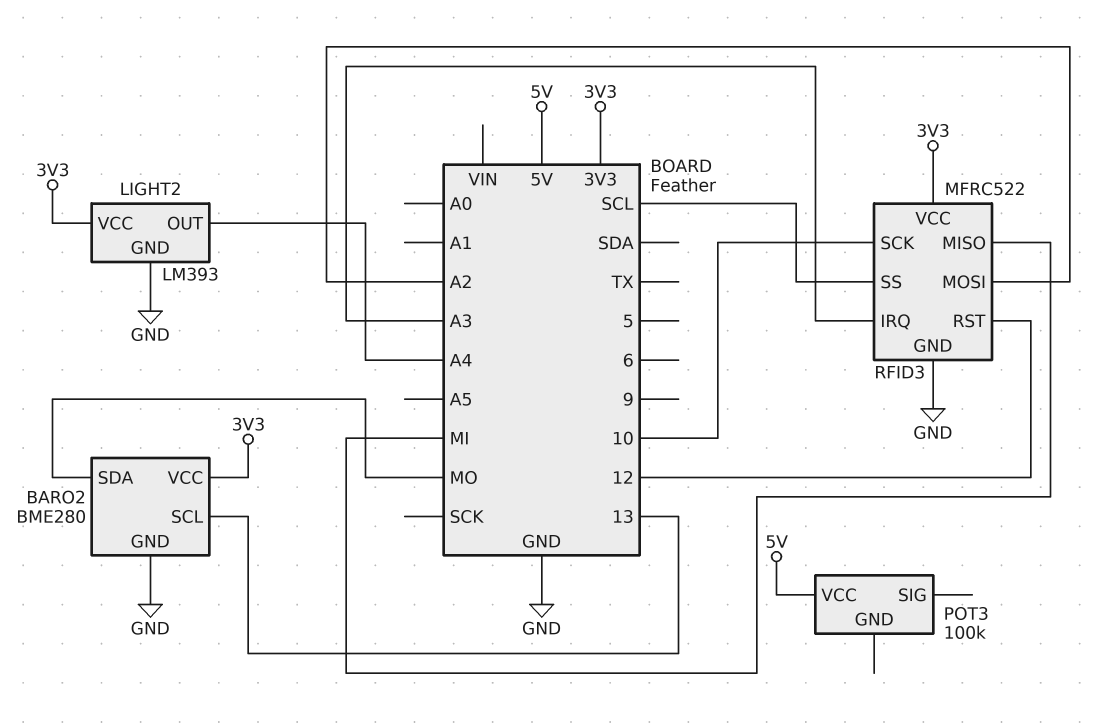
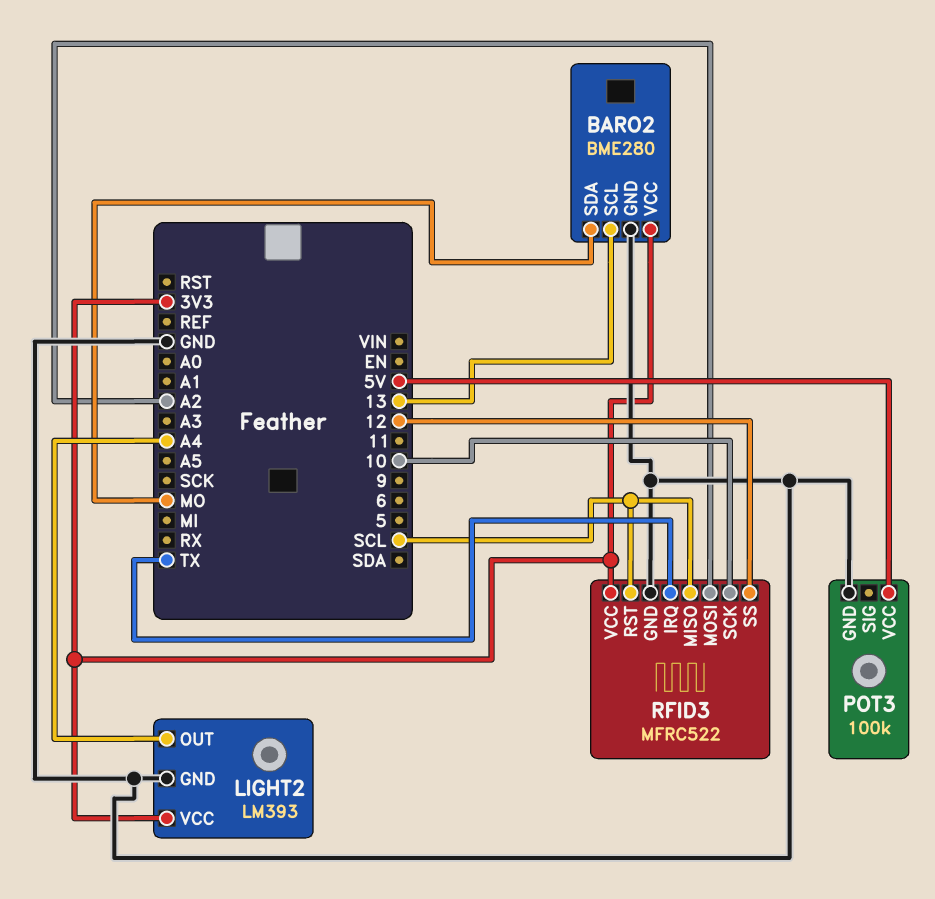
POT3 pin GND: none -> GND
RFID3 pin IRQ: A3 -> TX
RFID3 pin MISO: MI -> SCL
RFID3 pin RST: 12 -> SCL
RFID3 pin SS: SCL -> 12

